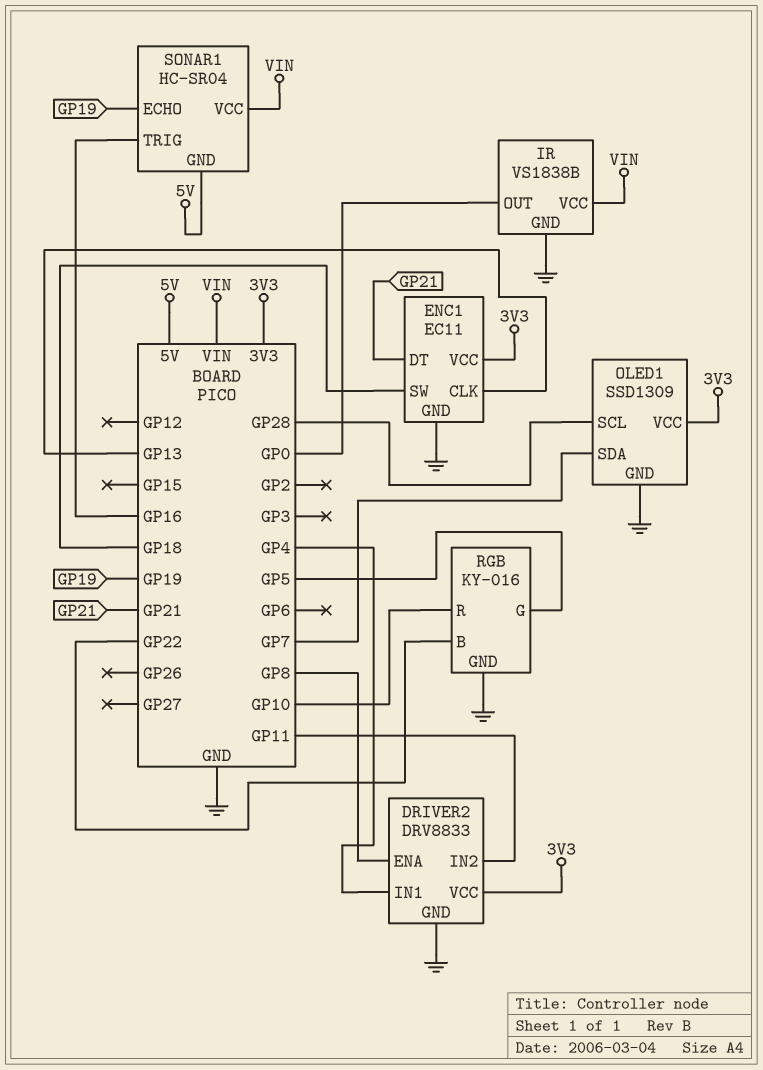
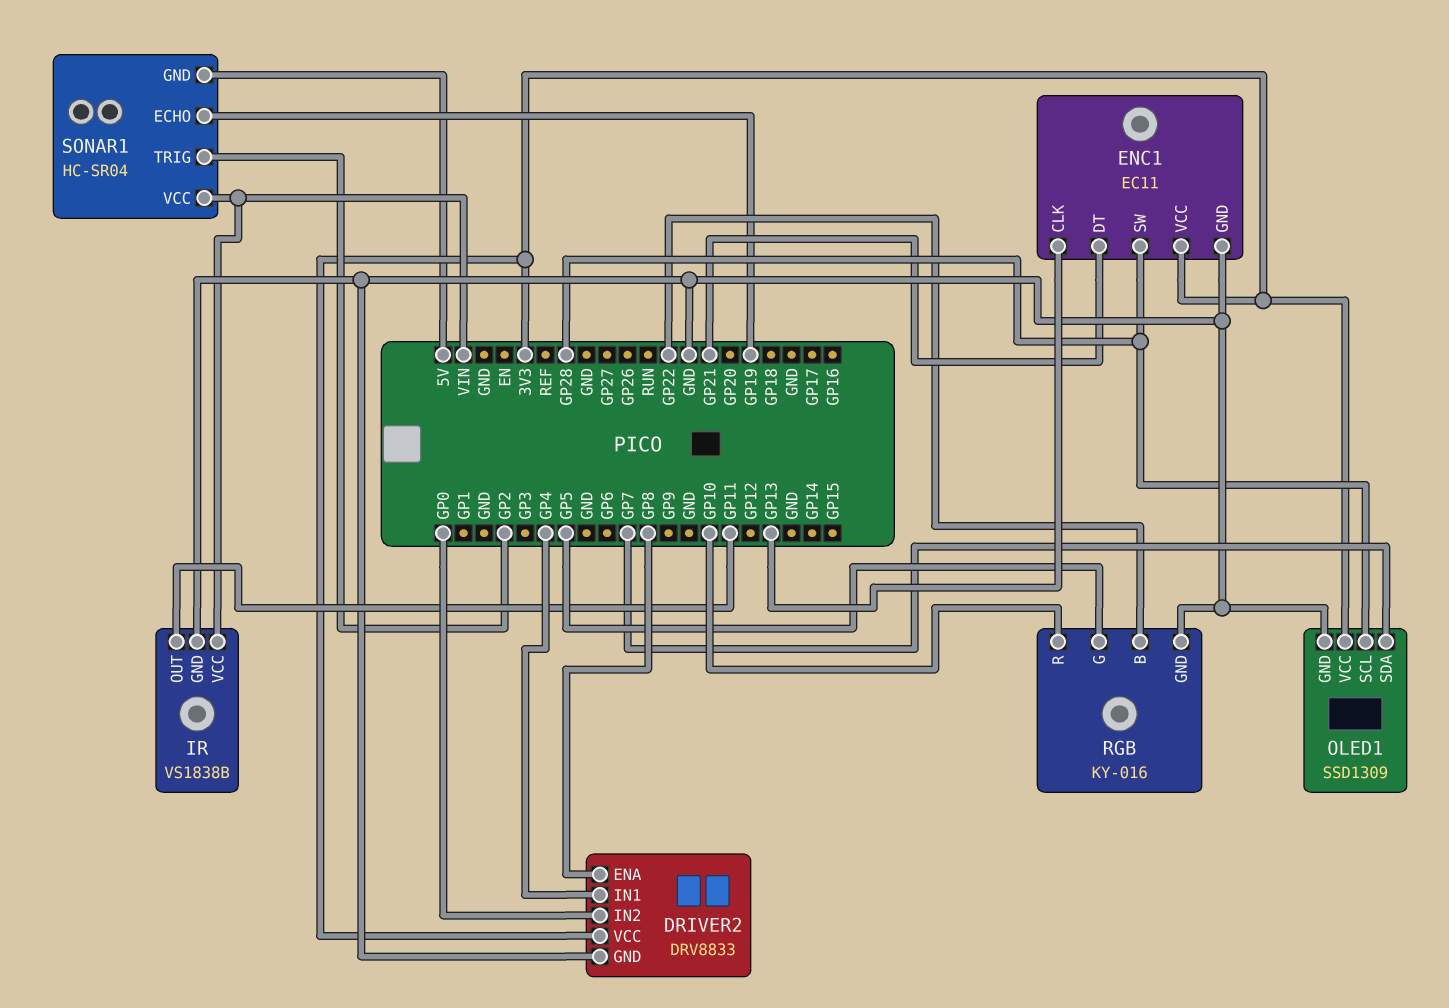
DRIVER2 pin IN2: GP11 -> GP0
ENC1 pin SW: GP18 -> GP28
IR pin OUT: GP0 -> GP11
SONAR1 pin TRIG: GP16 -> GP2

